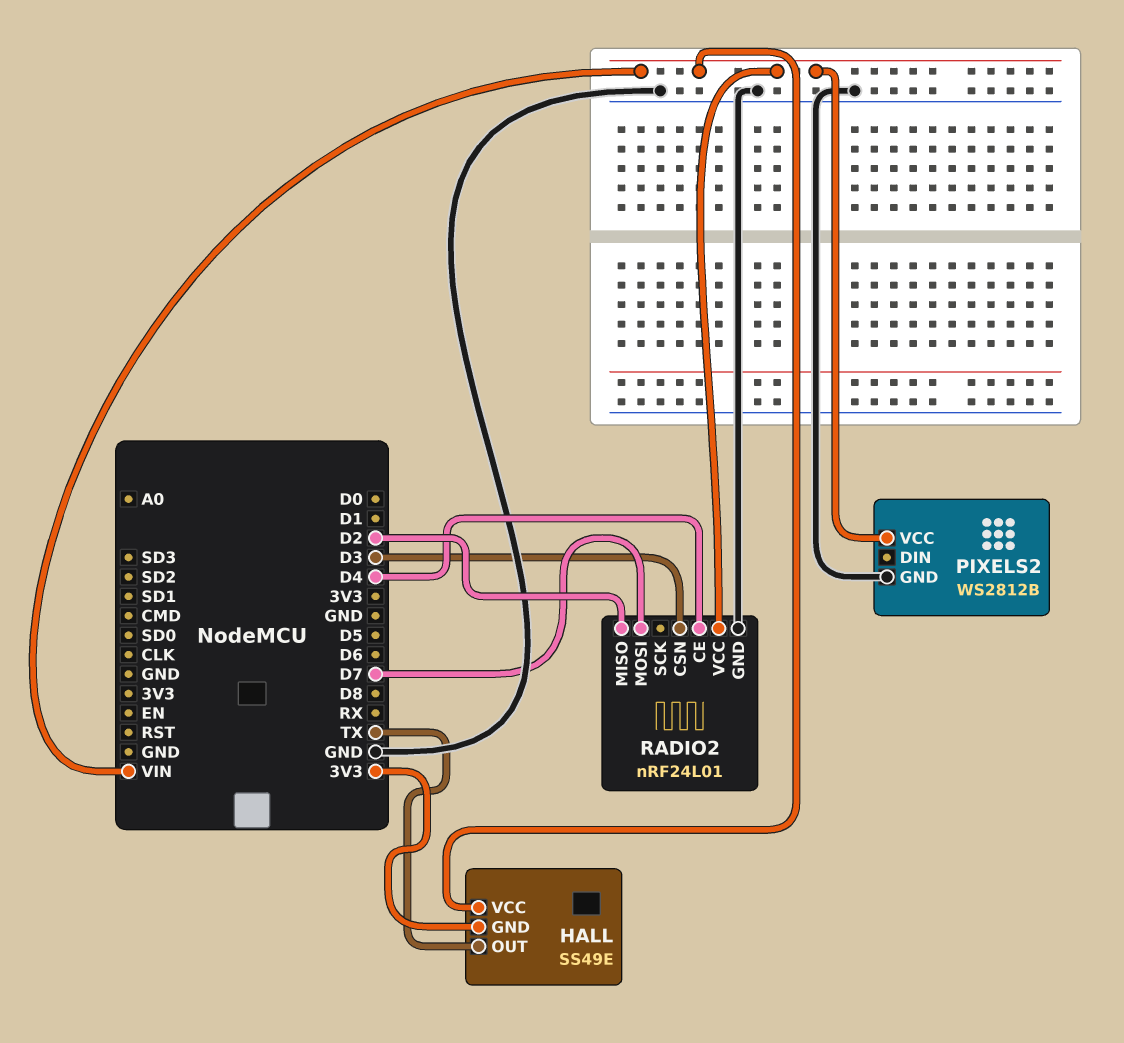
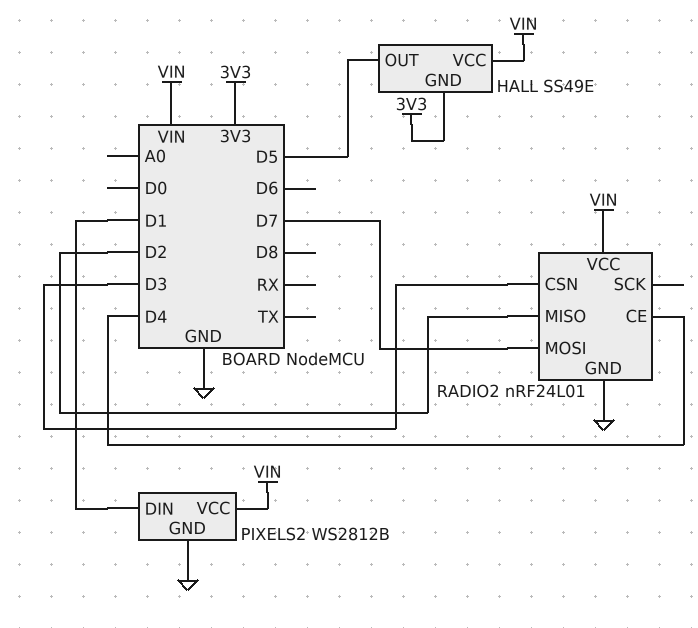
HALL pin OUT: TX -> D5
PIXELS2 pin DIN: none -> D1

